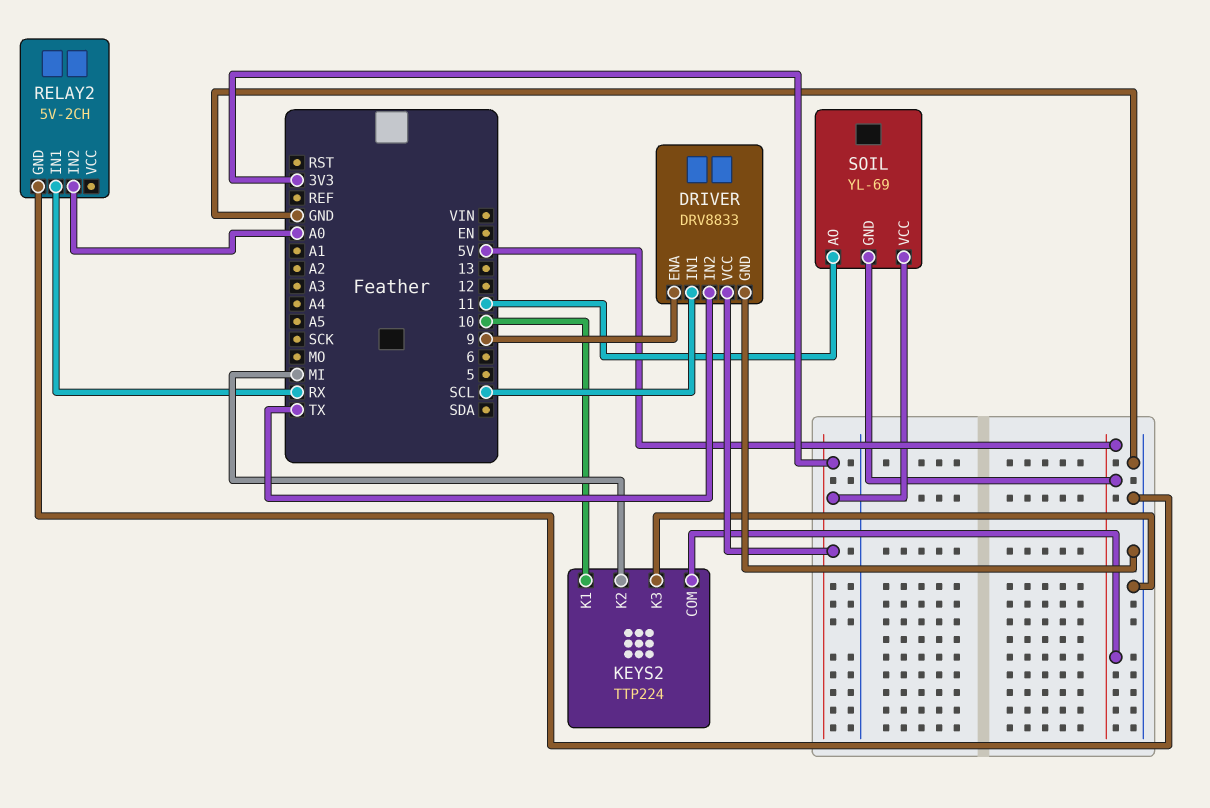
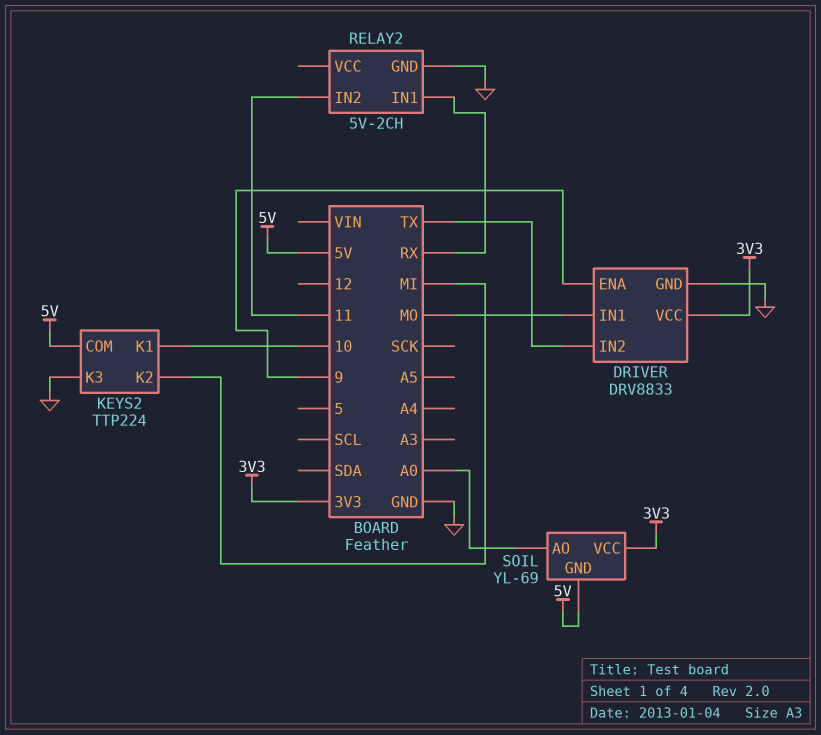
DRIVER pin IN1: SCL -> MO
RELAY2 pin IN2: A0 -> 11
SOIL pin AO: 11 -> A0

